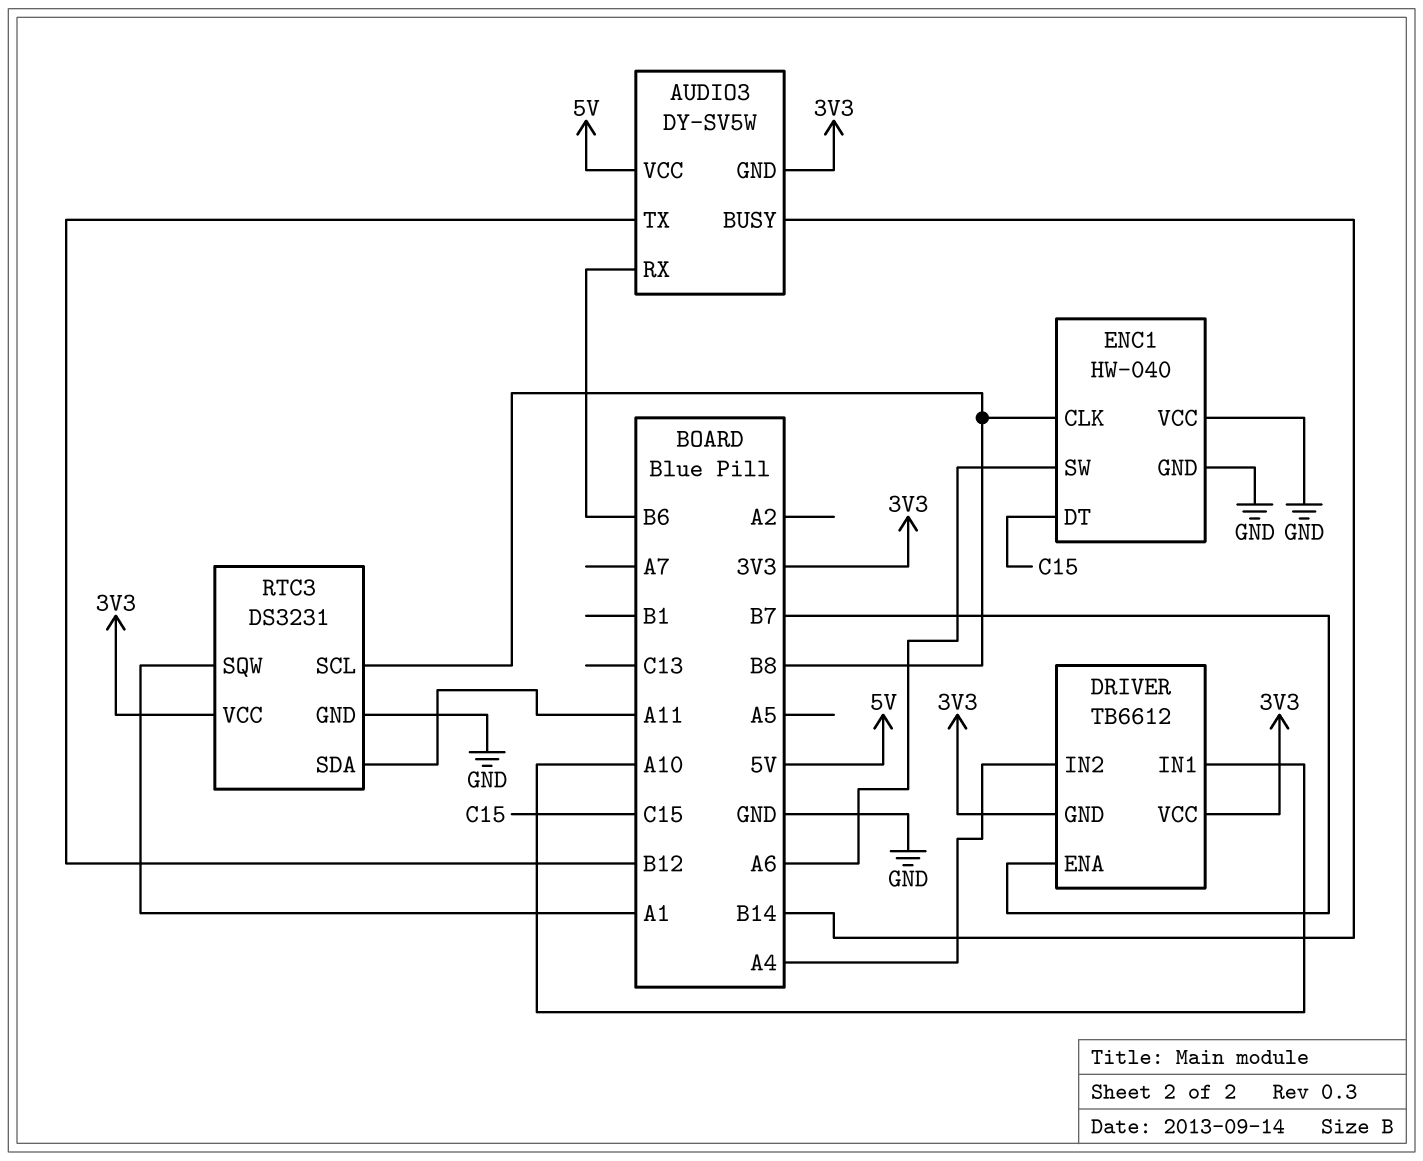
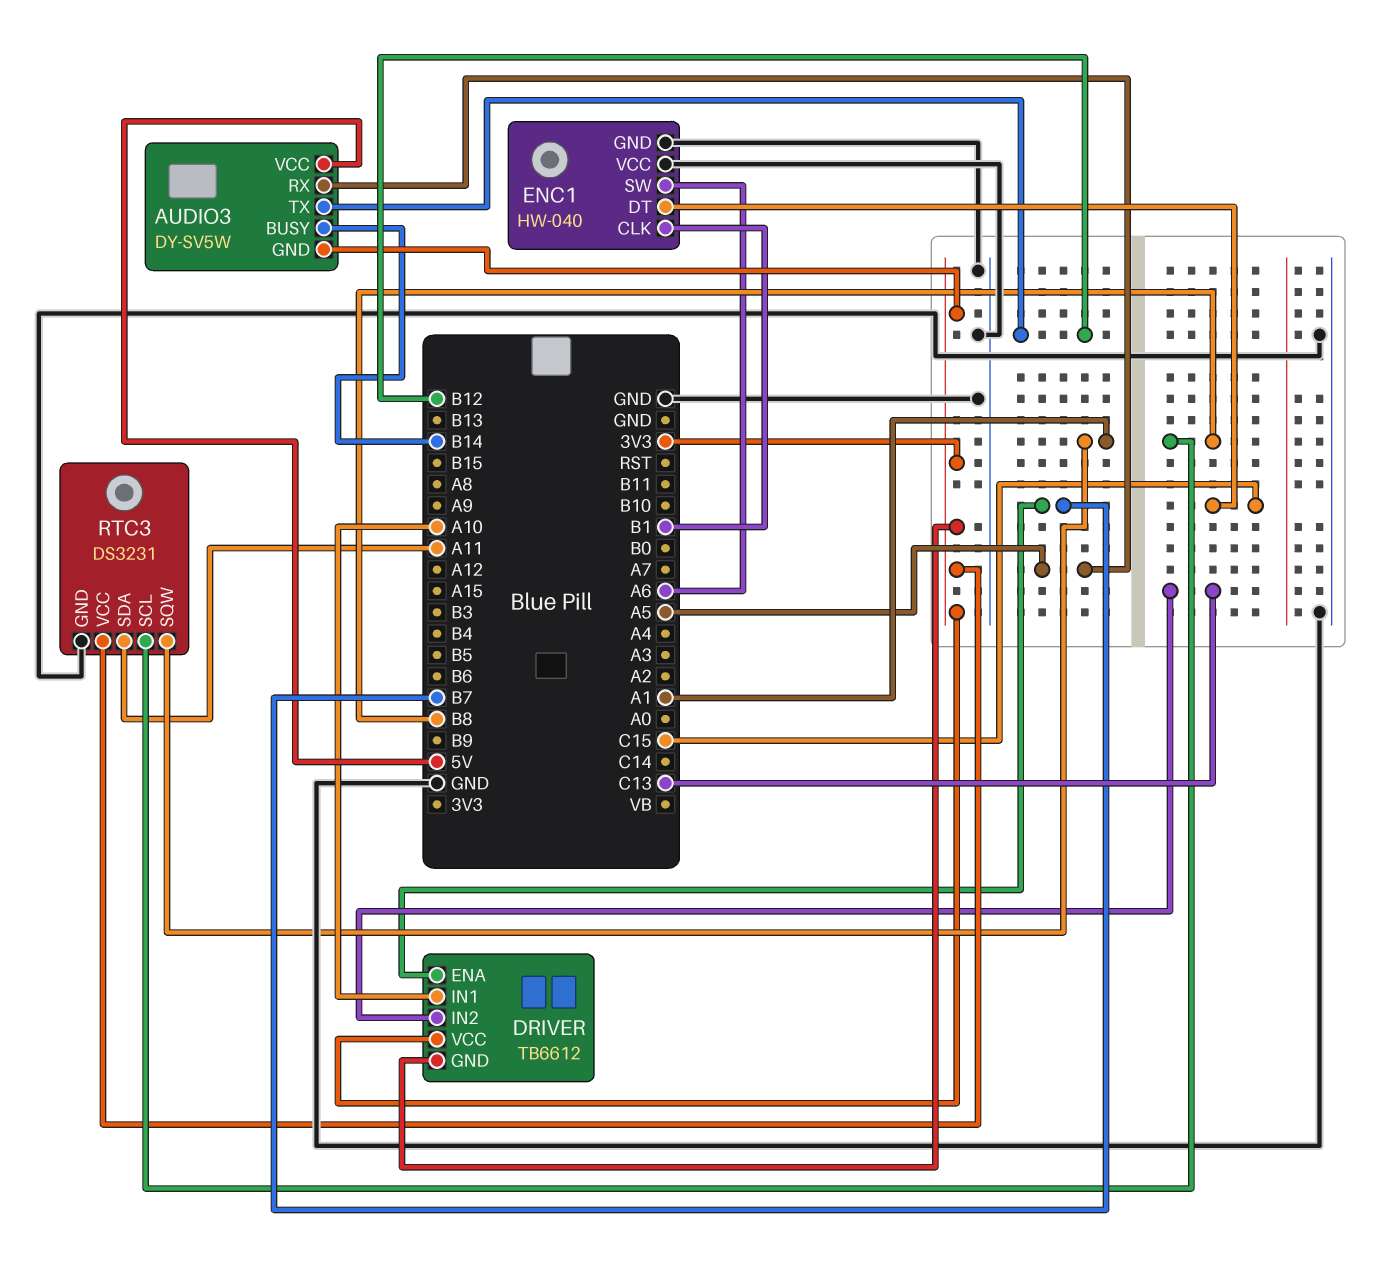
AUDIO3 pin RX: B6 -> A5
DRIVER pin IN2: A4 -> C13
ENC1 pin CLK: B8 -> B1

